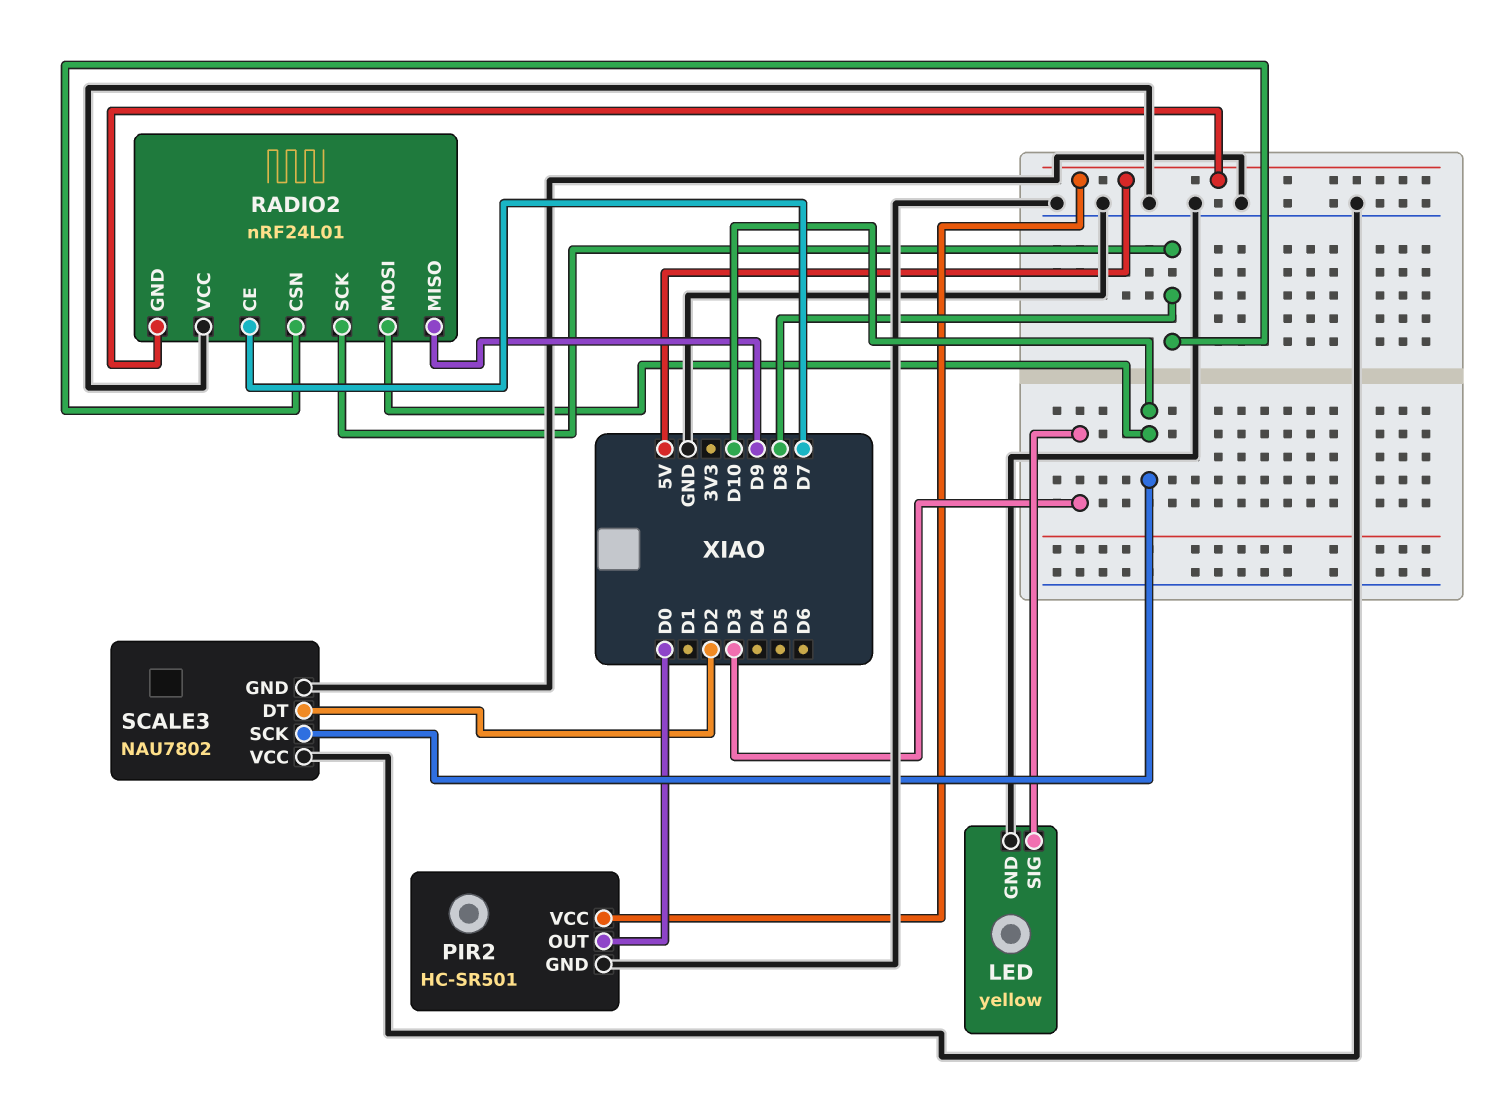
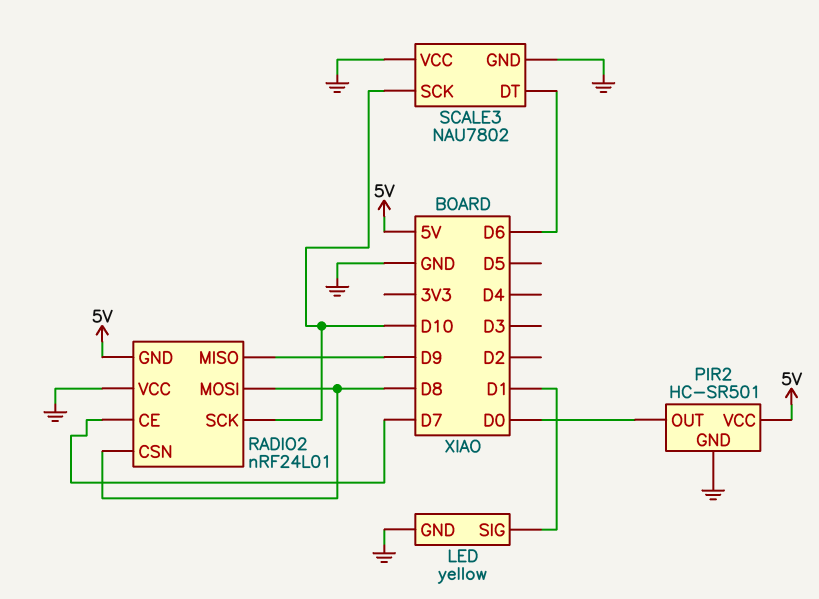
LED pin SIG: D3 -> D1
RADIO2 pin MOSI: D10 -> D8
RADIO2 pin SCK: D8 -> D10
SCALE3 pin DT: D2 -> D6

